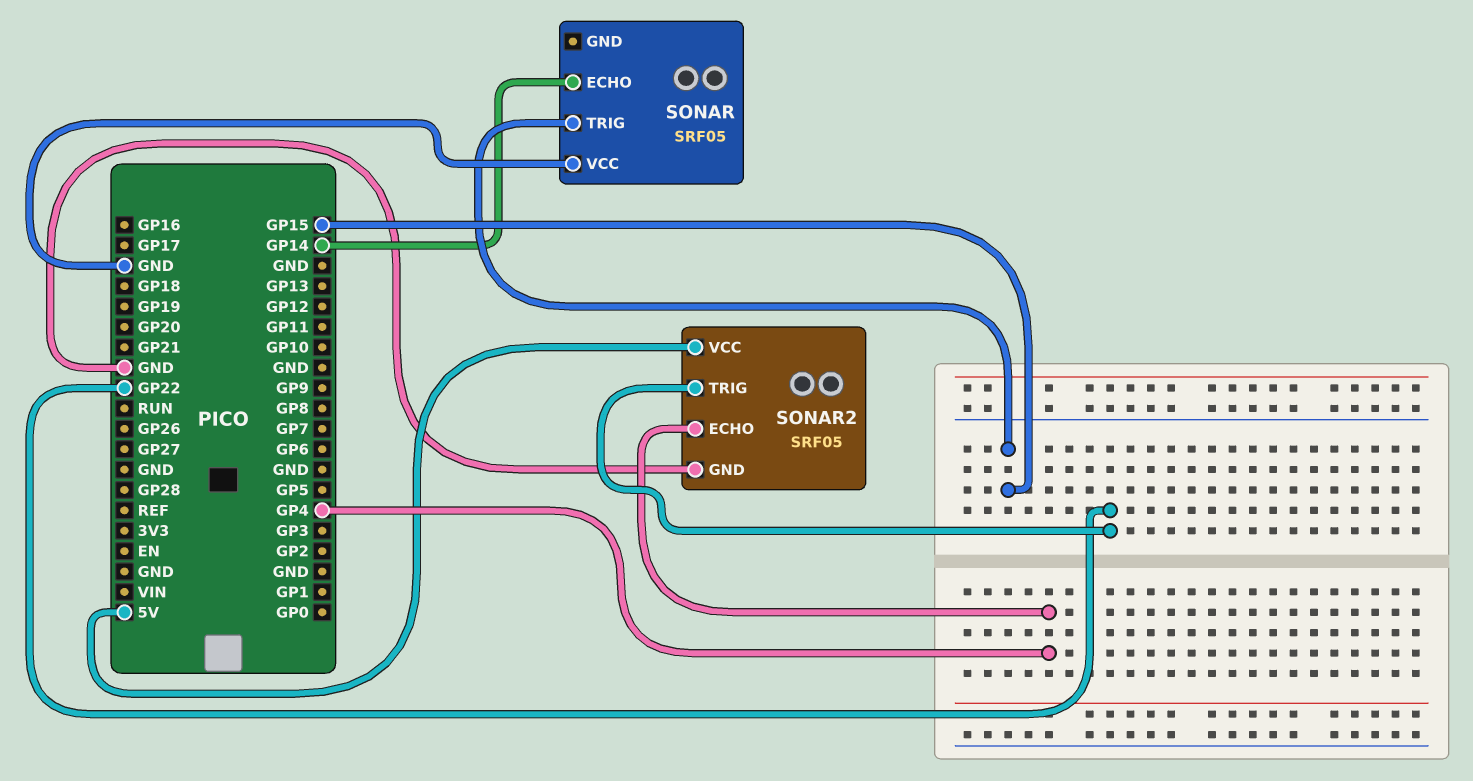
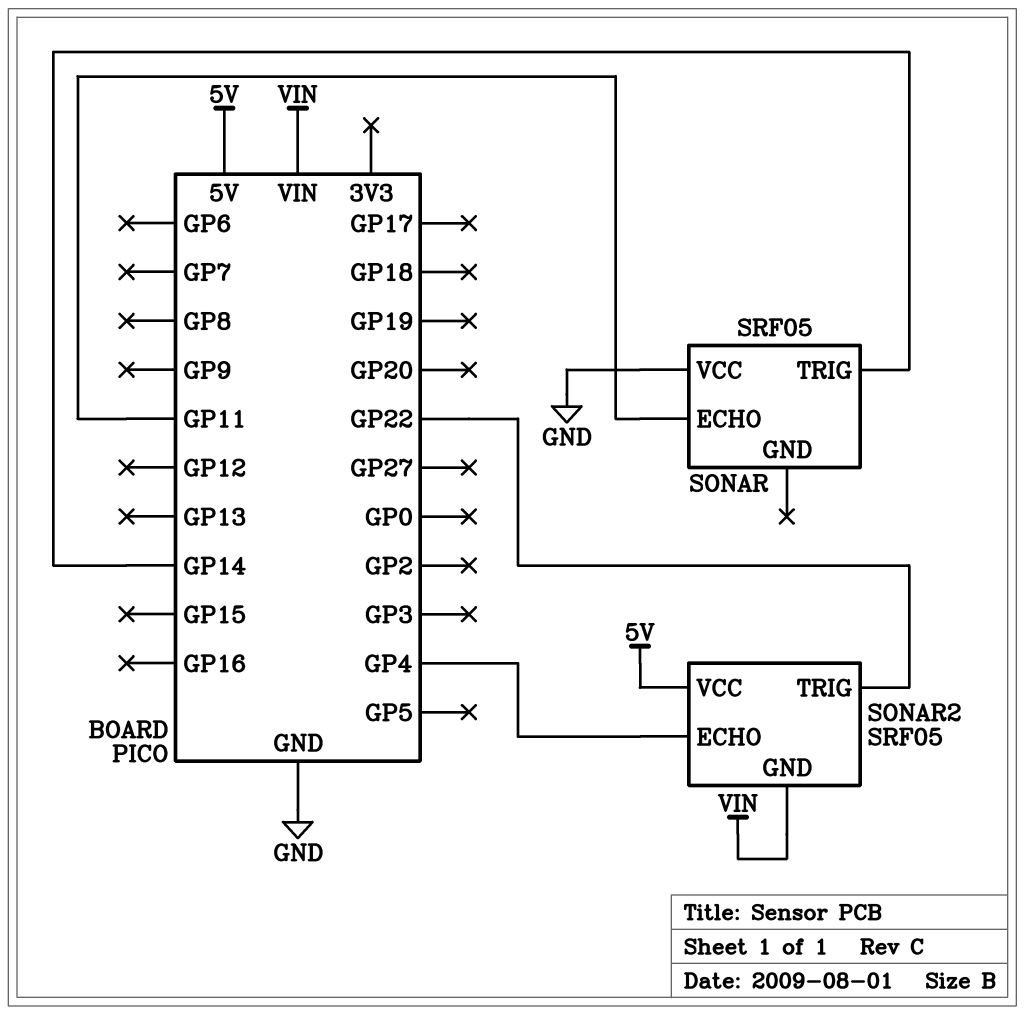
SONAR pin ECHO: GP14 -> GP11
SONAR pin TRIG: GP15 -> GP14
SONAR2 pin GND: GND -> VIN

